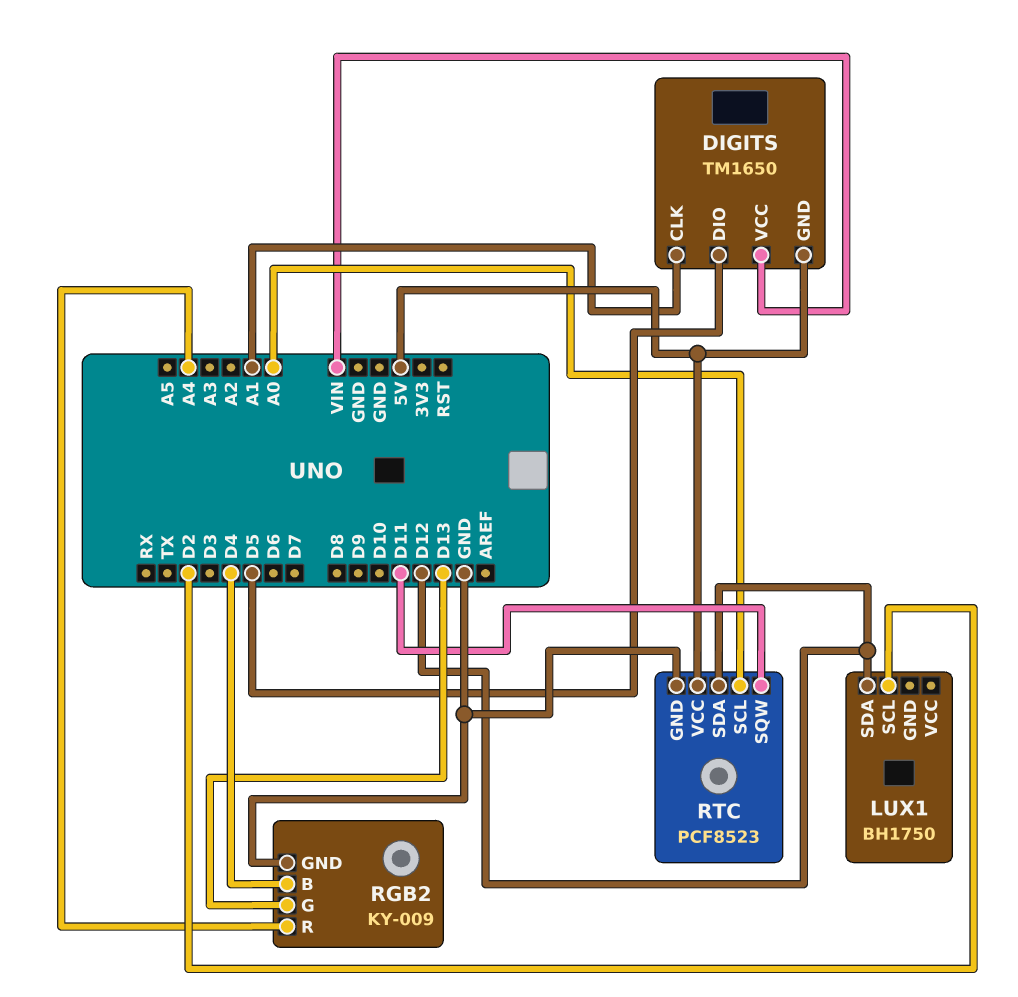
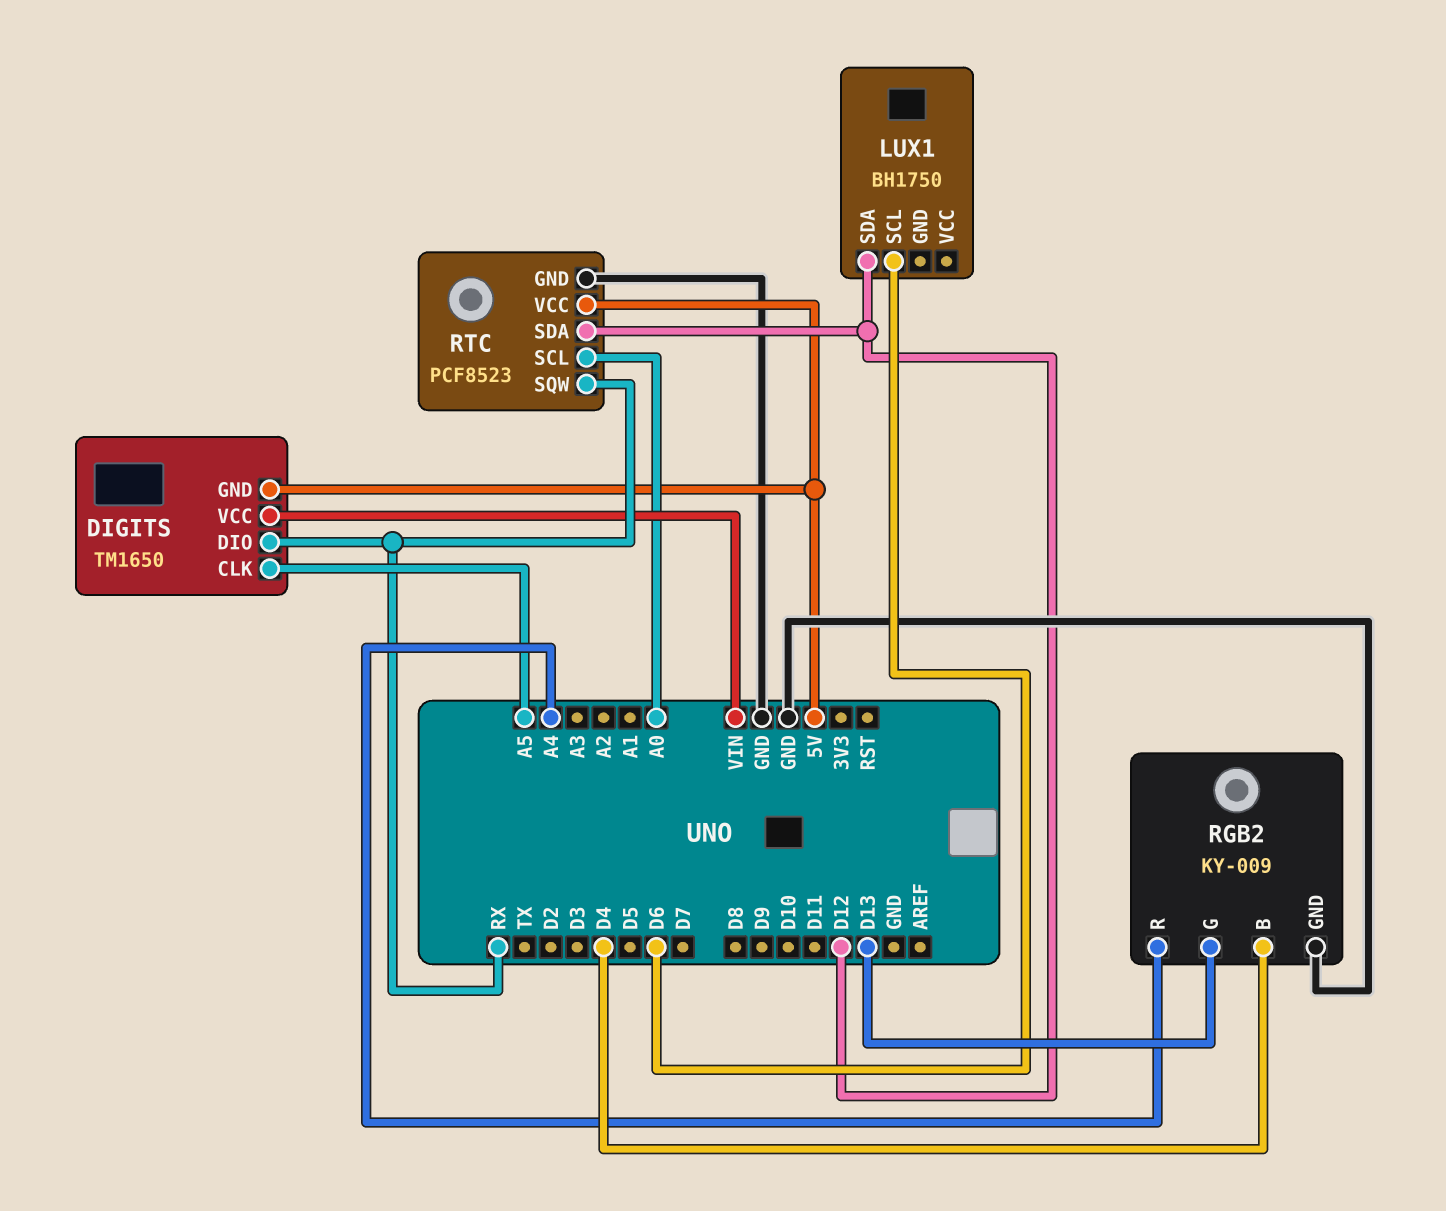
DIGITS pin CLK: A1 -> A5
DIGITS pin DIO: D5 -> RX
LUX1 pin SCL: D2 -> D6
RTC pin SQW: D11 -> RX

